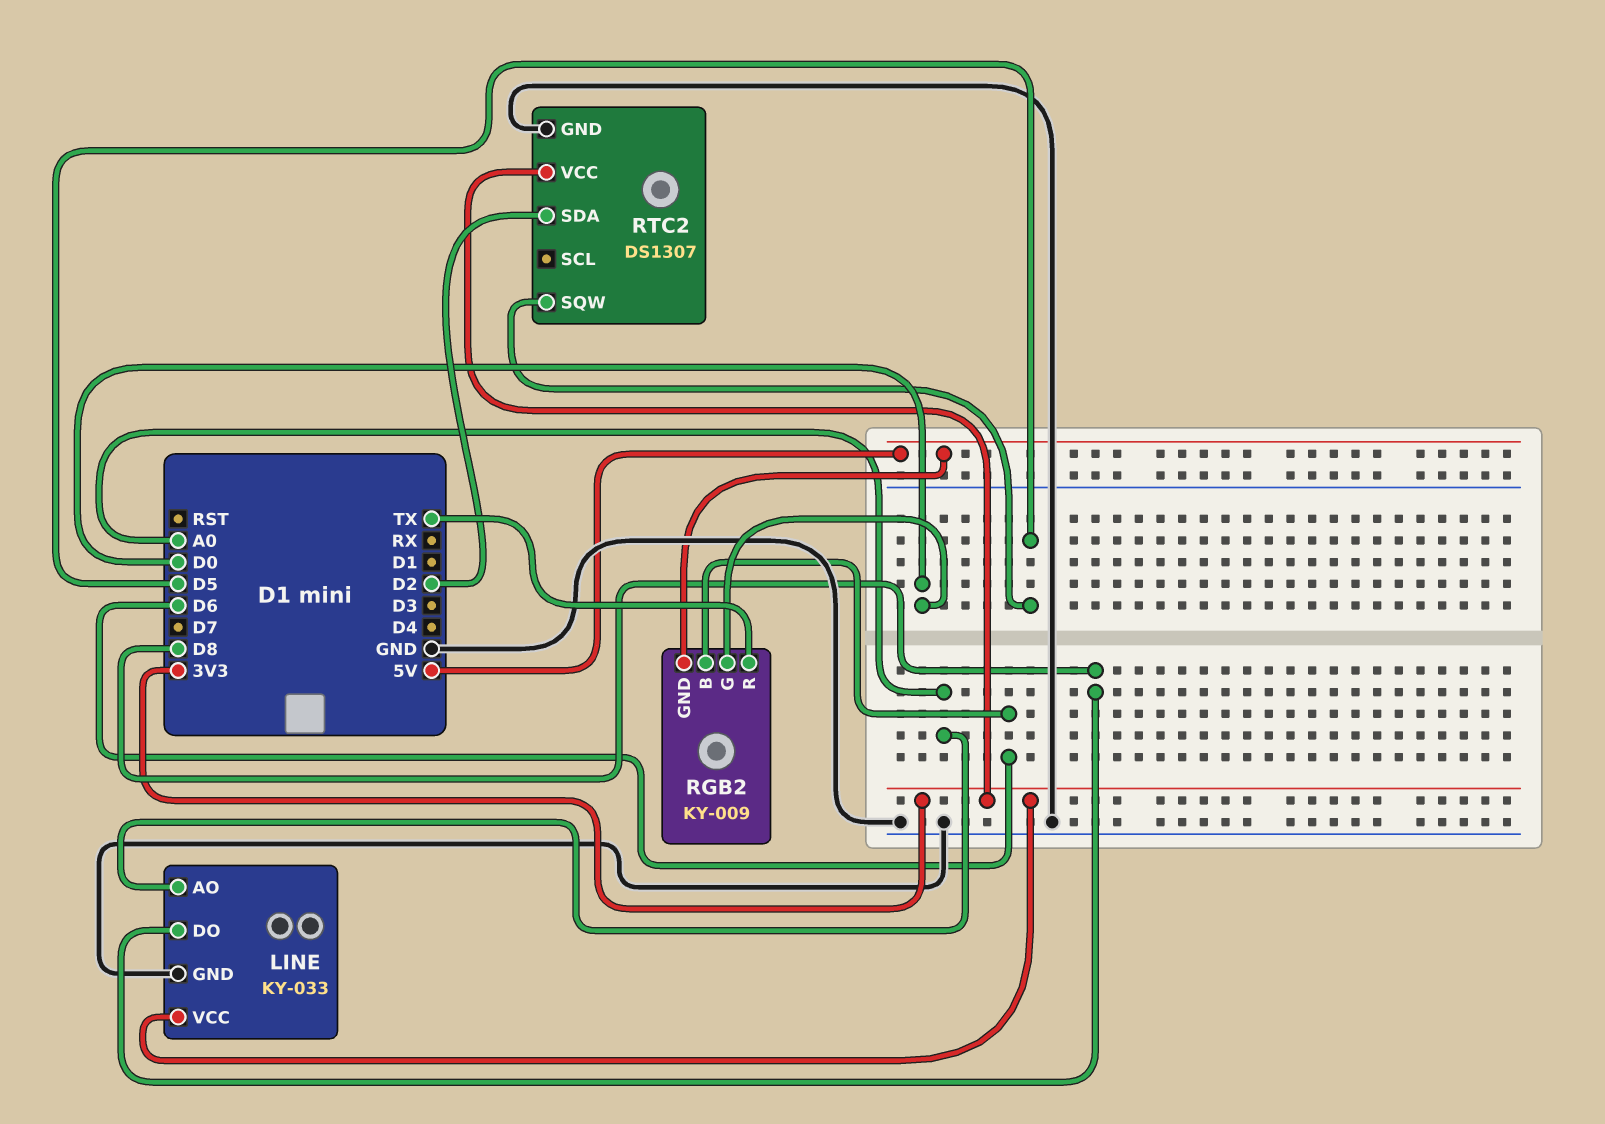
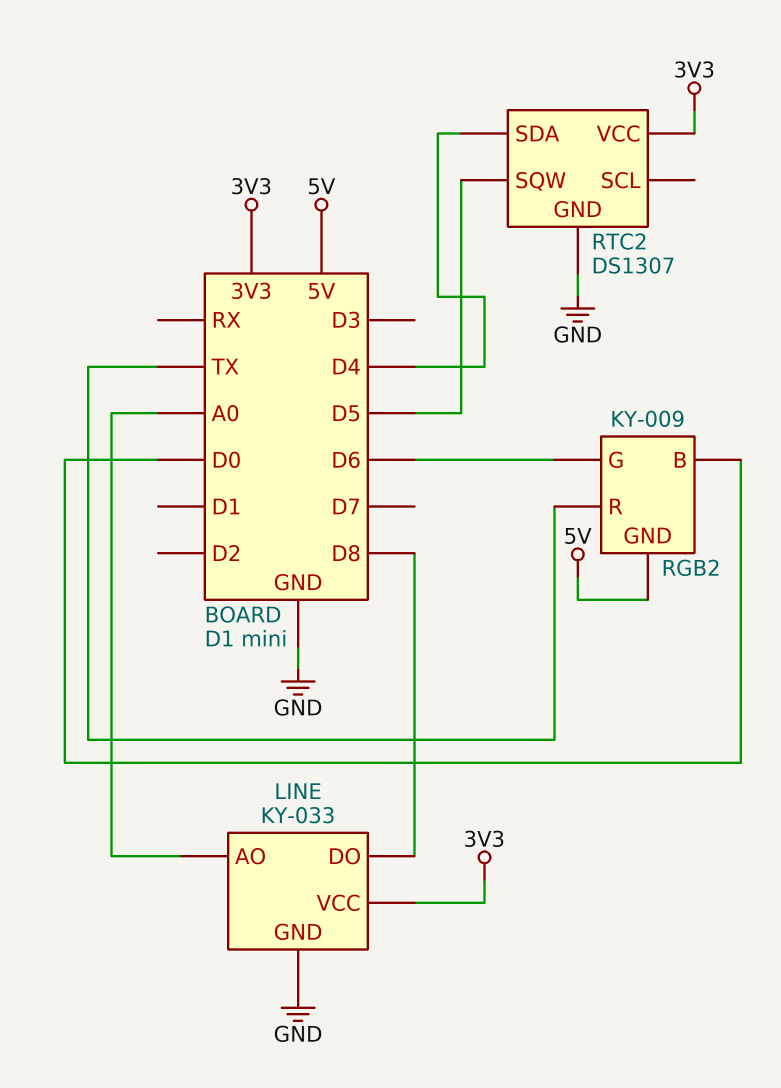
RGB2 pin B: D6 -> D0
RGB2 pin G: D0 -> D6
RTC2 pin SDA: D2 -> D4

